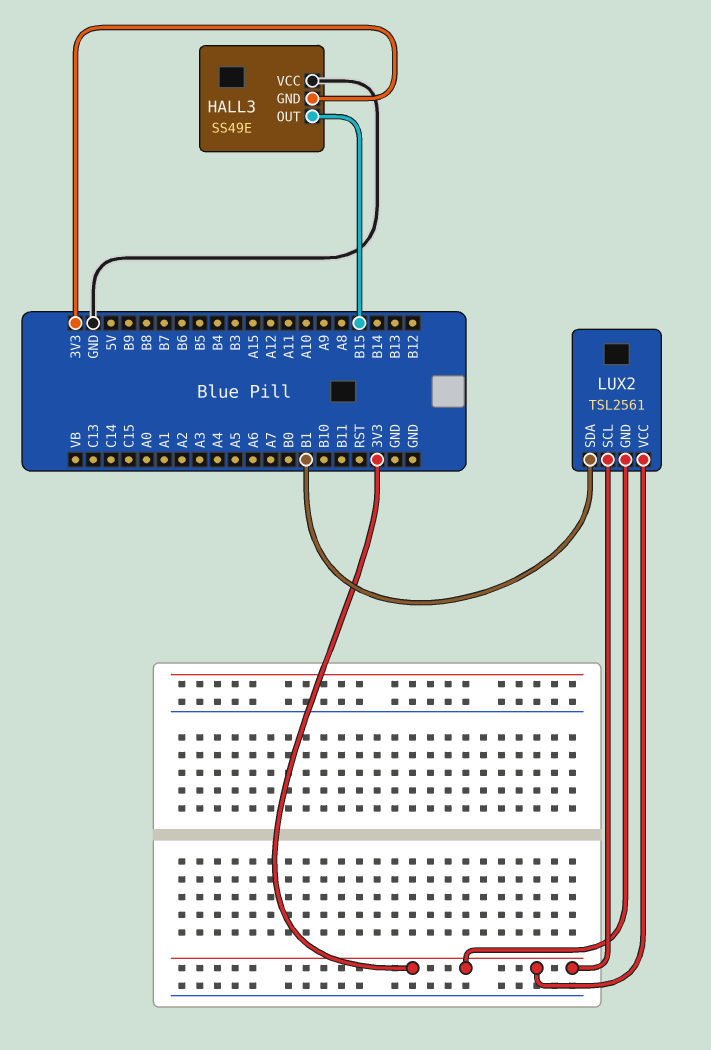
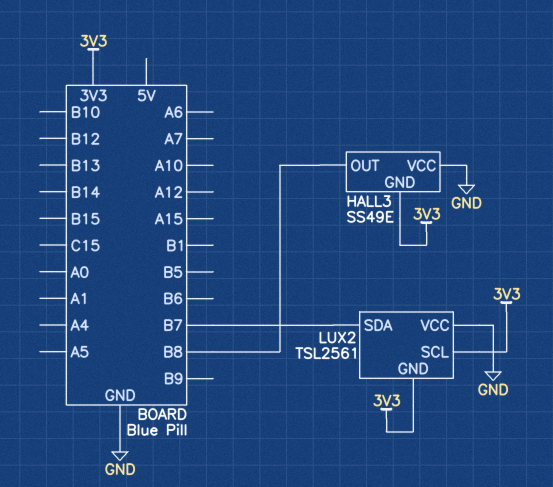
HALL3 pin OUT: B15 -> B8
LUX2 pin SDA: B1 -> B7
LUX2 pin VCC: 3V3 -> GND

